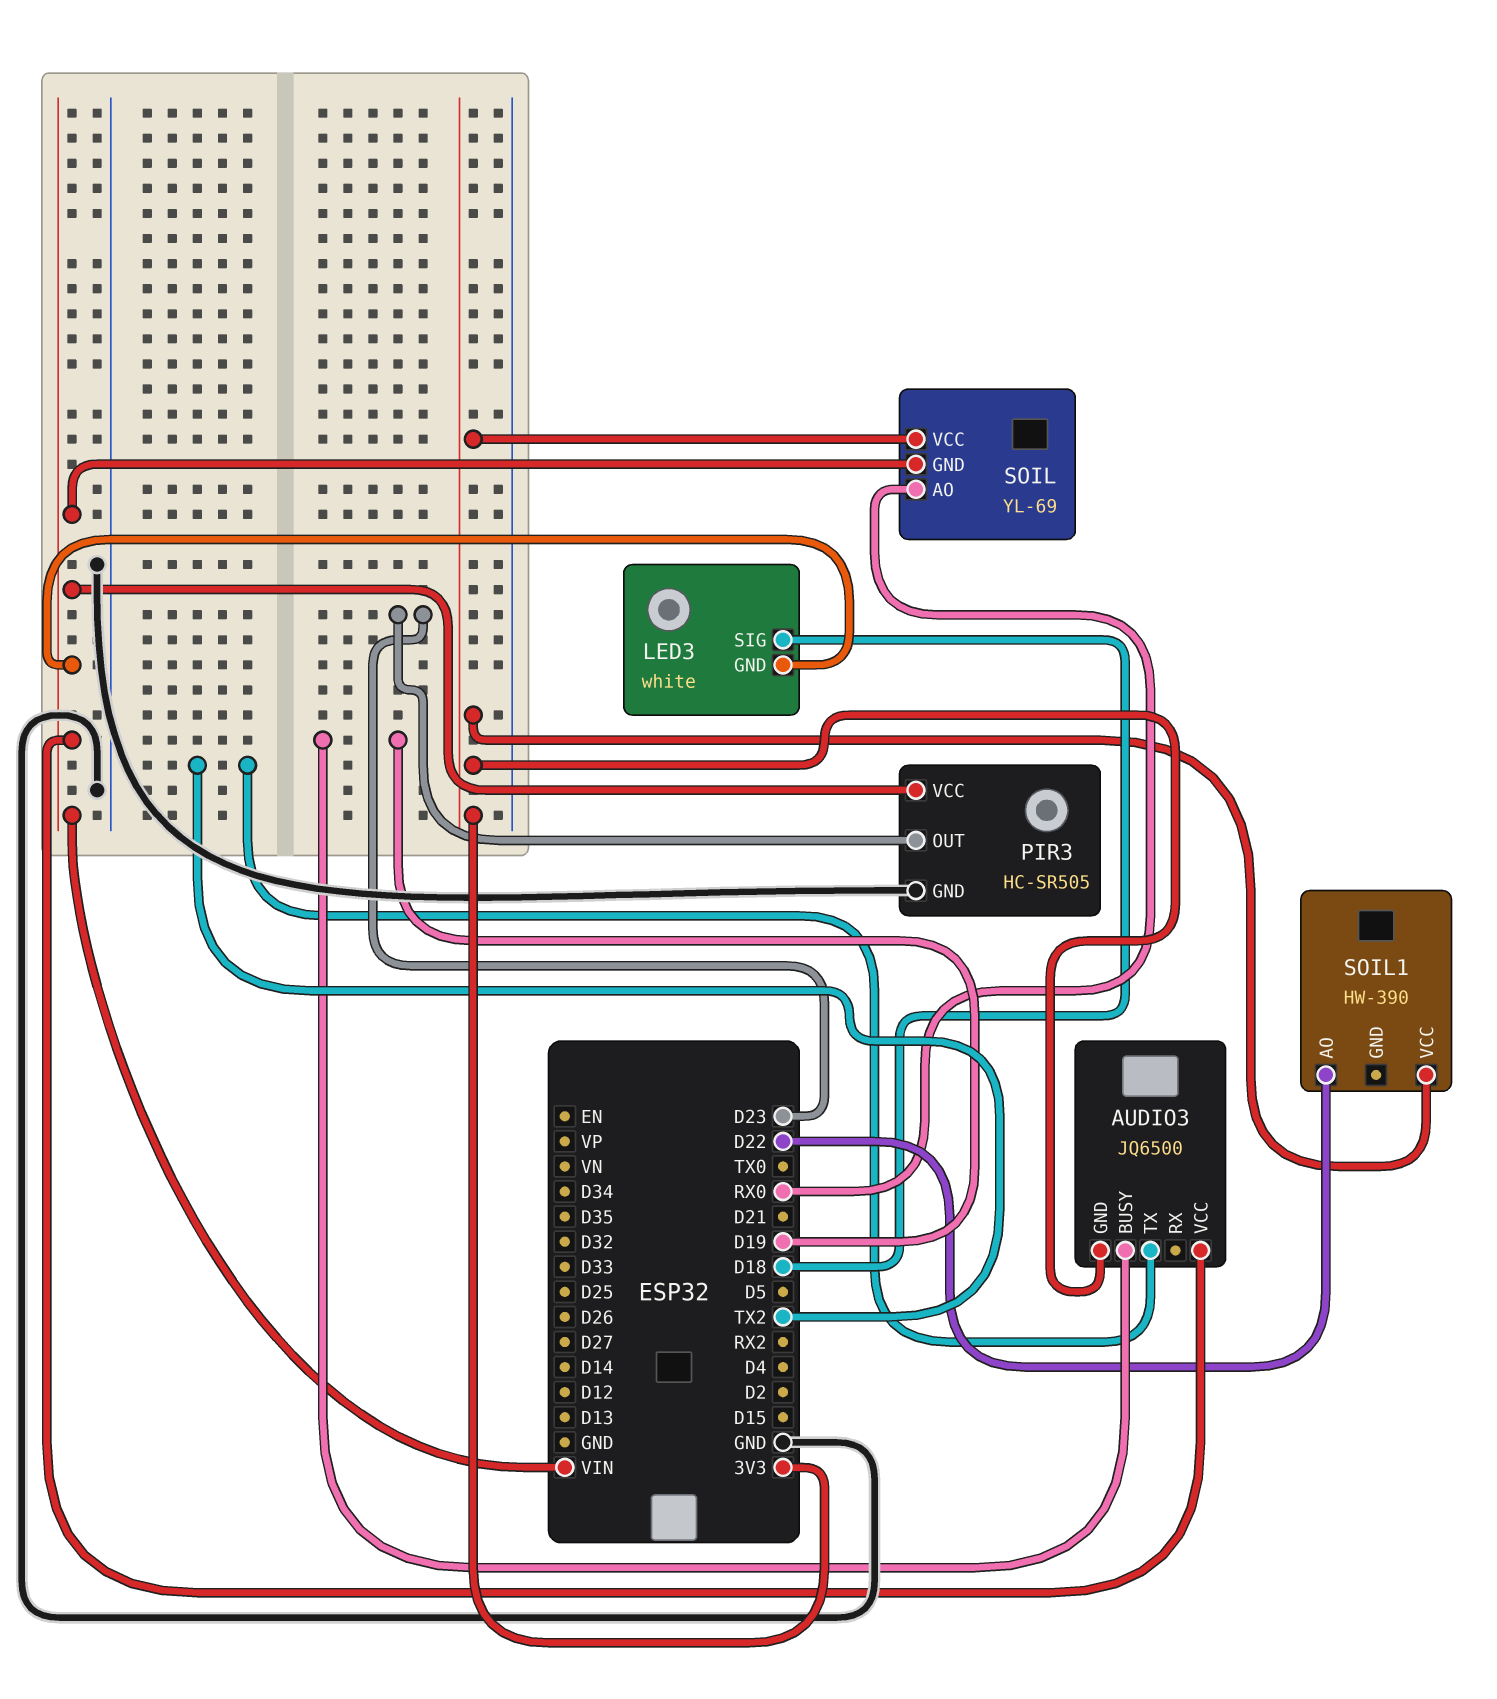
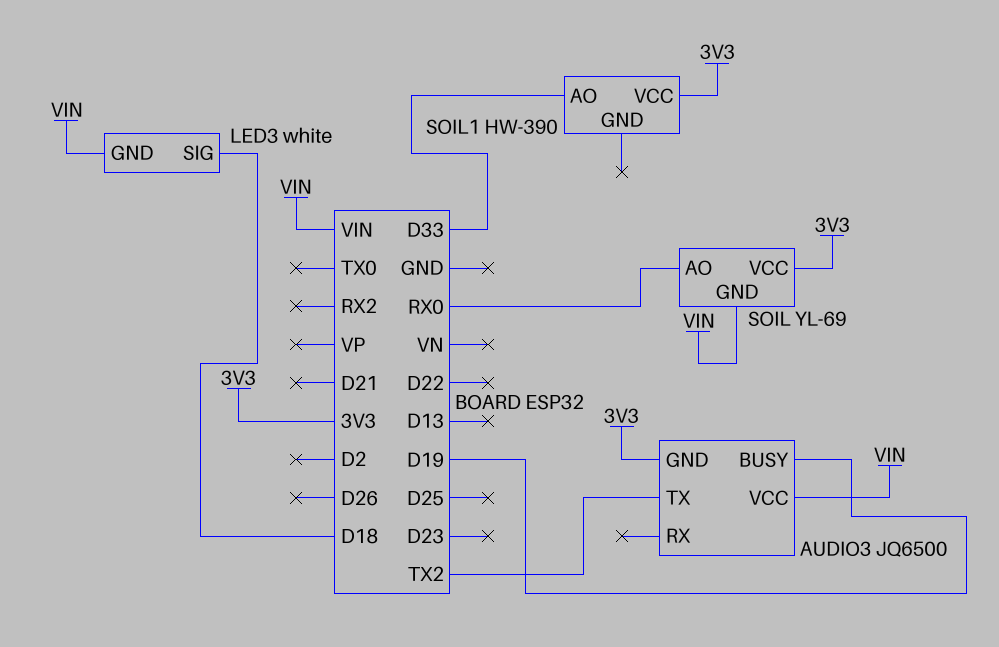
PIR3: HC-SR505 -> none
PIR3 pin GND: GND -> none
PIR3 pin OUT: D23 -> none
PIR3 pin VCC: VIN -> none
SOIL1 pin AO: D22 -> D33

